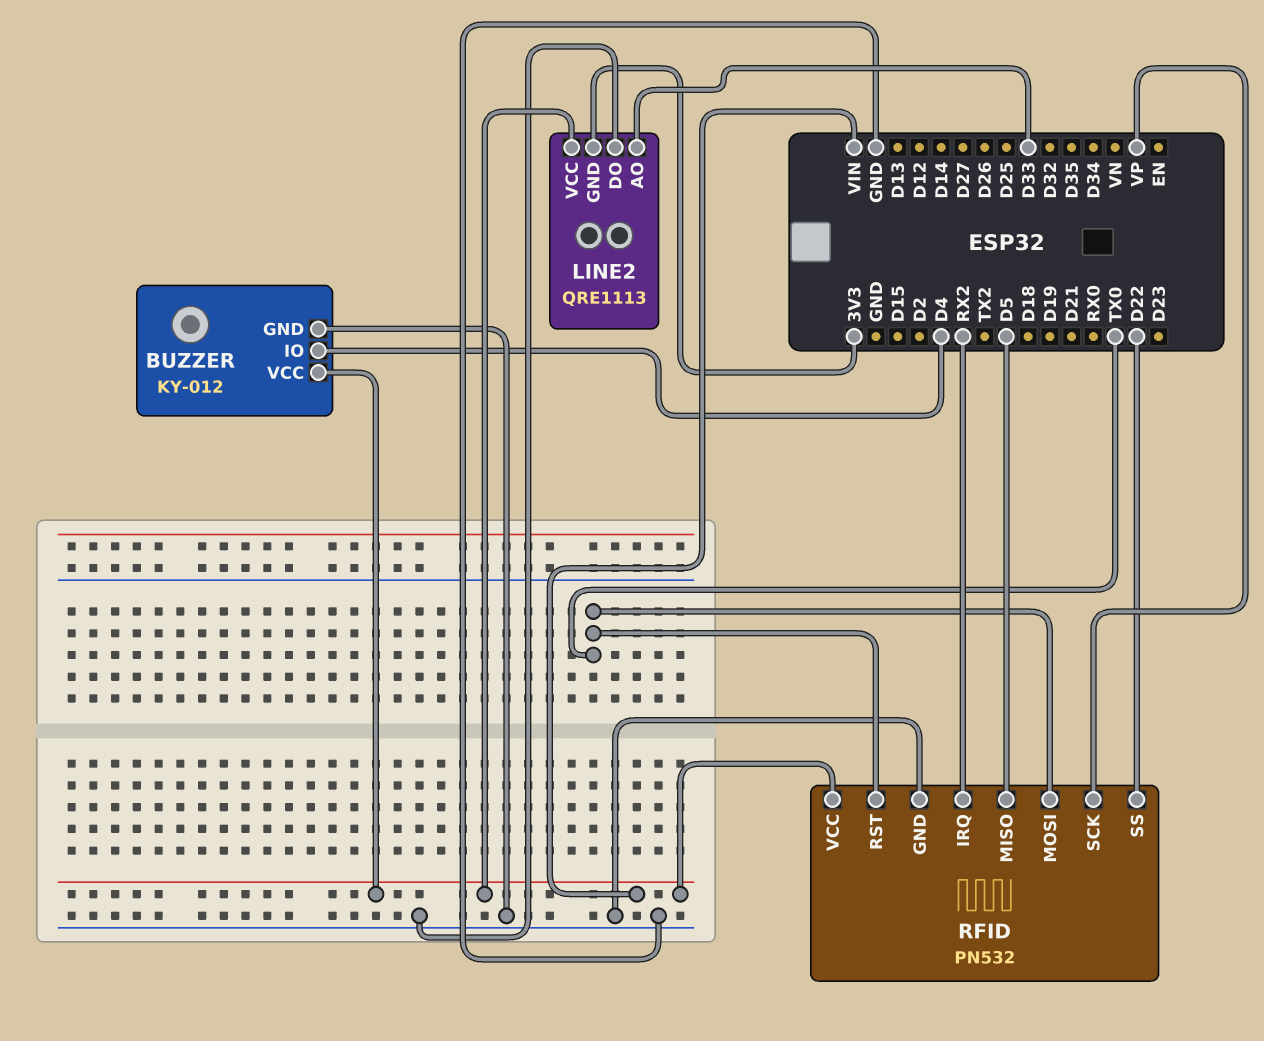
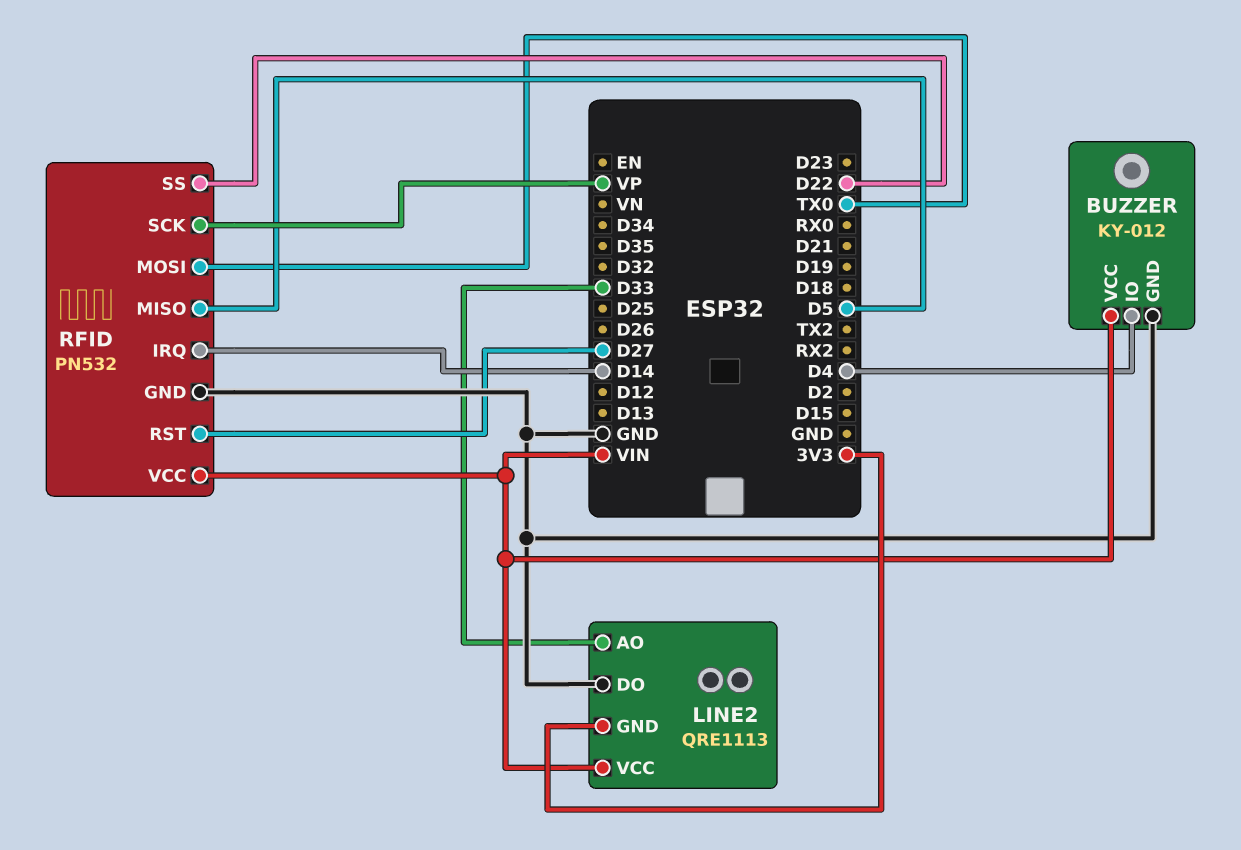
RFID pin IRQ: RX2 -> D14
RFID pin RST: TX0 -> D27

